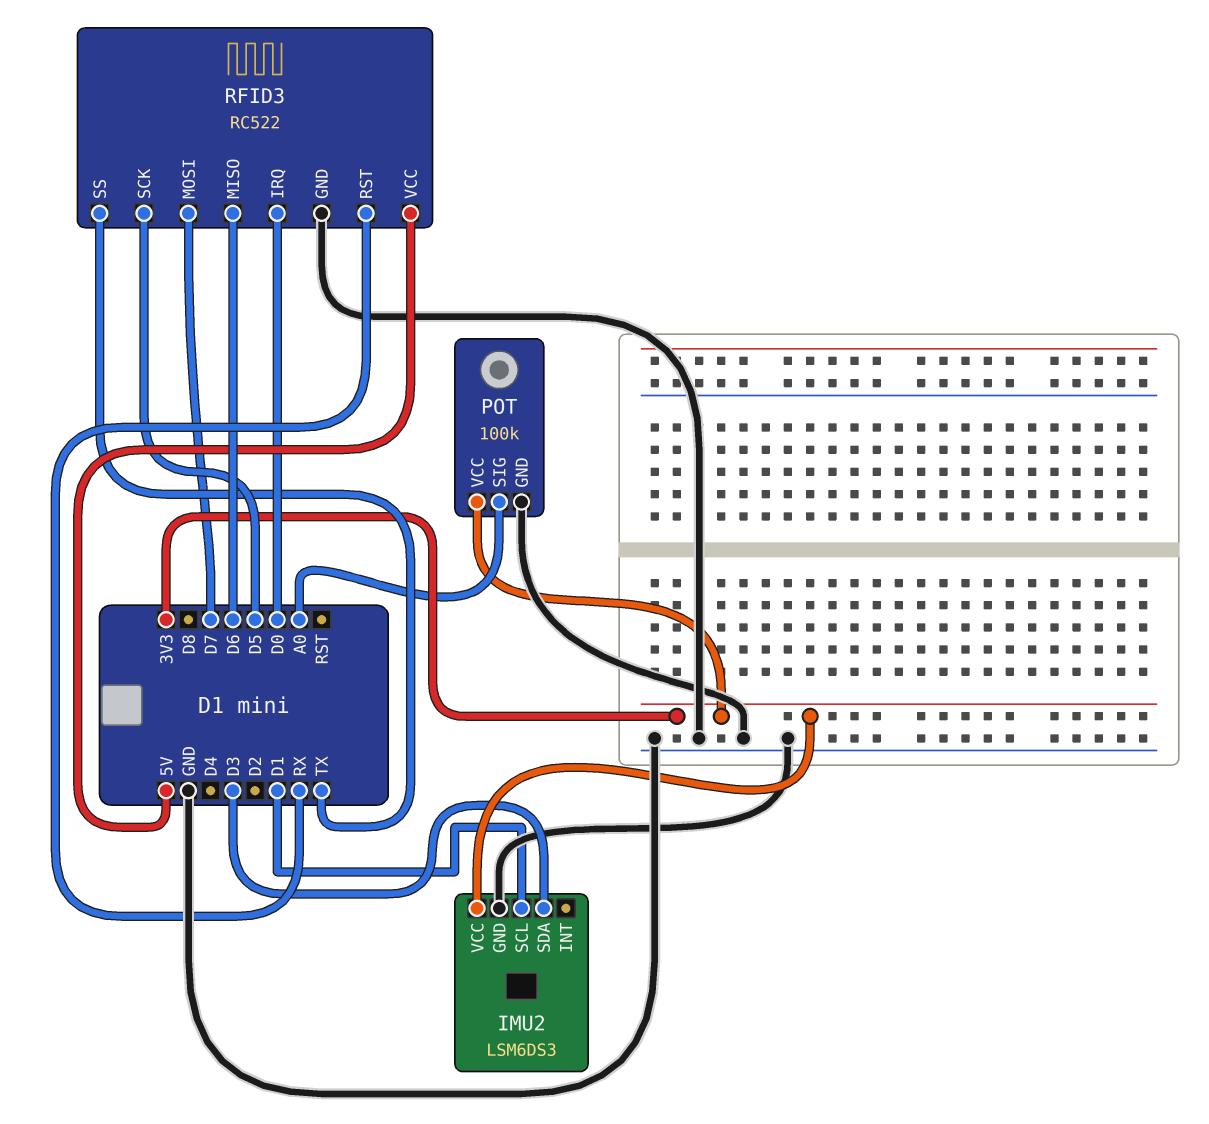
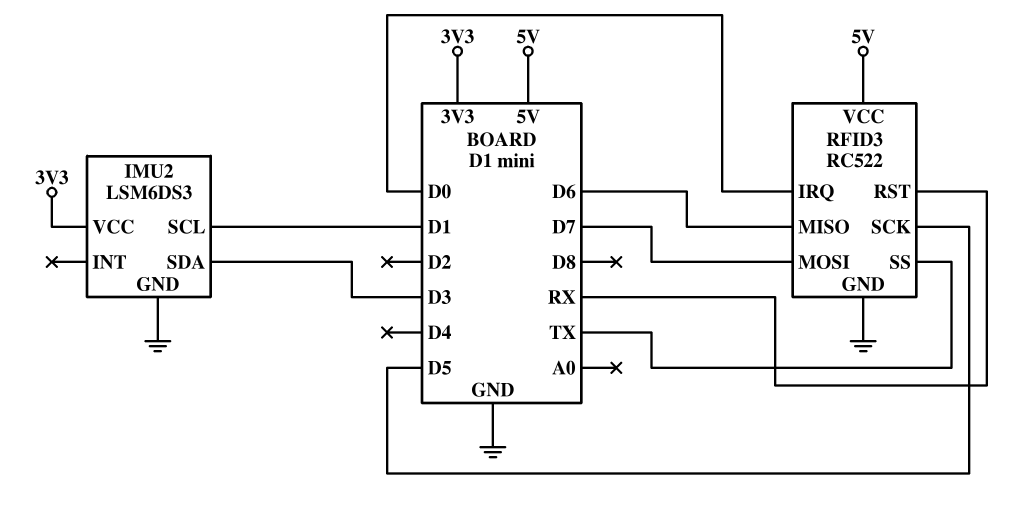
POT: 100k -> none
POT pin GND: GND -> none
POT pin SIG: A0 -> none
POT pin VCC: 3V3 -> none

